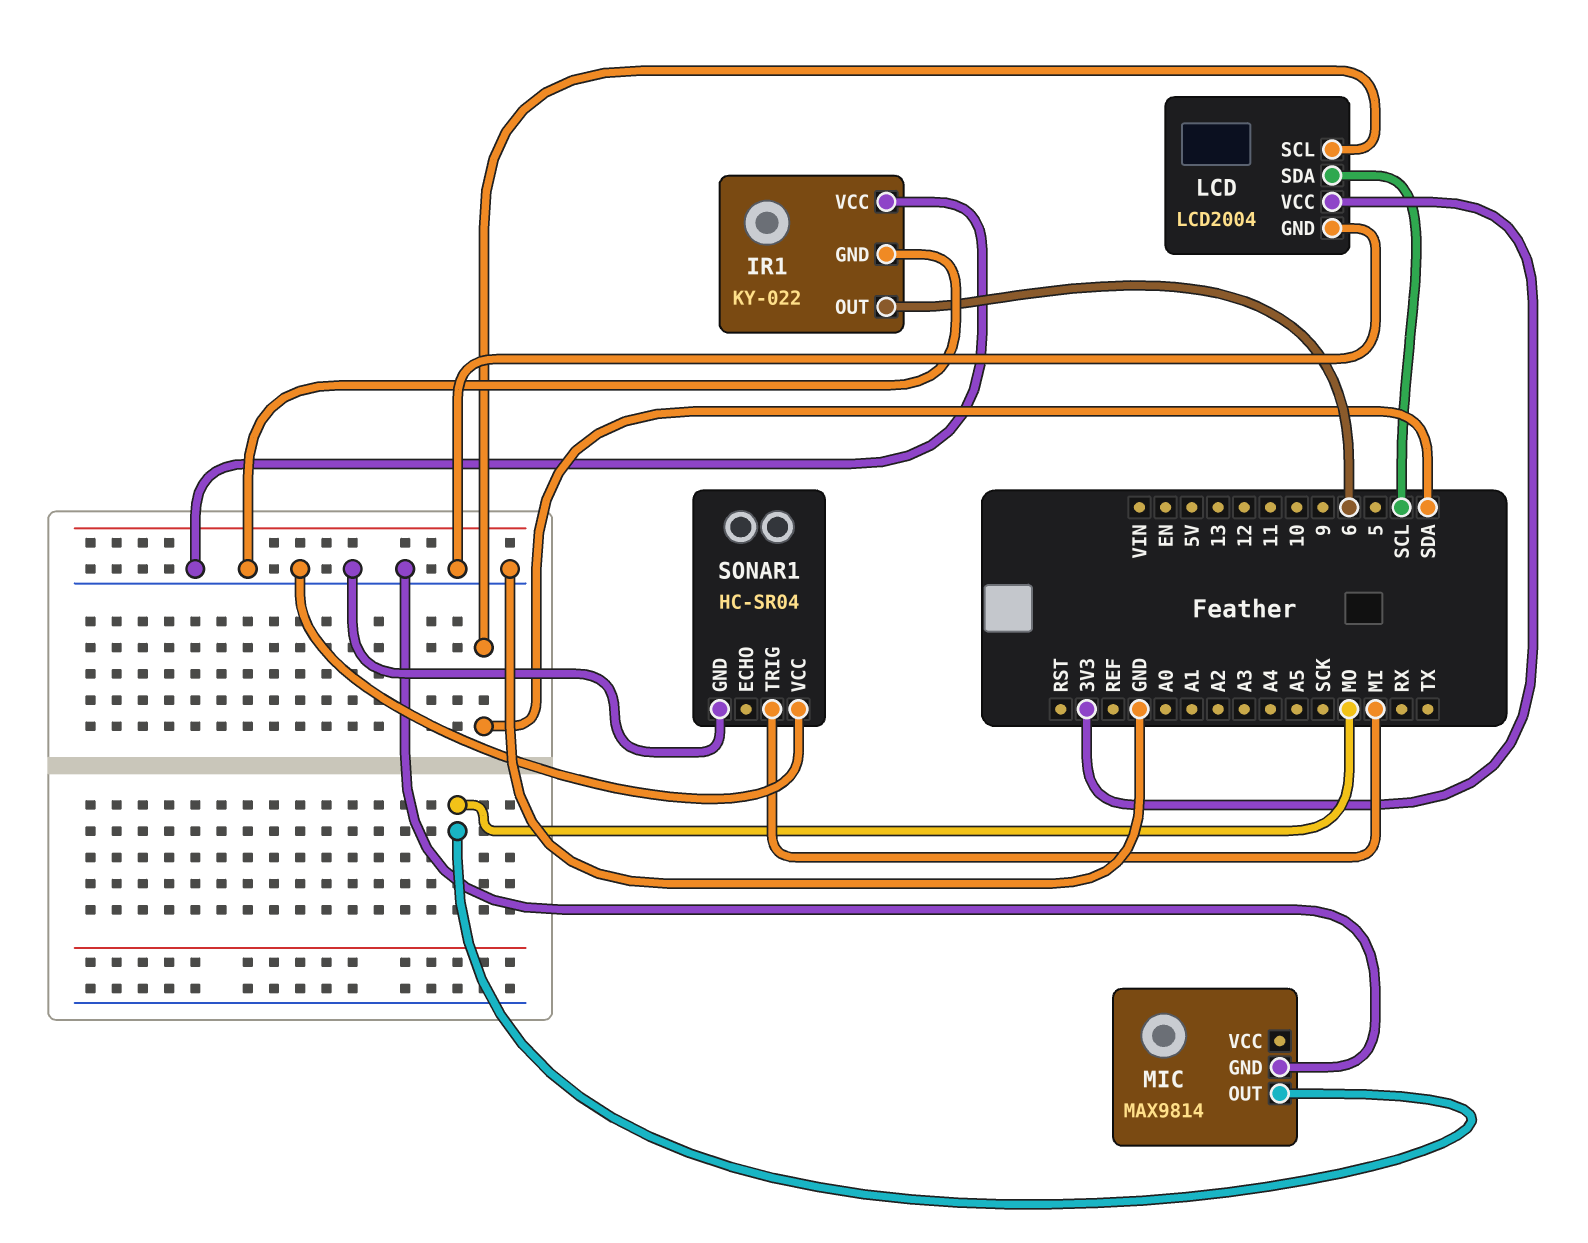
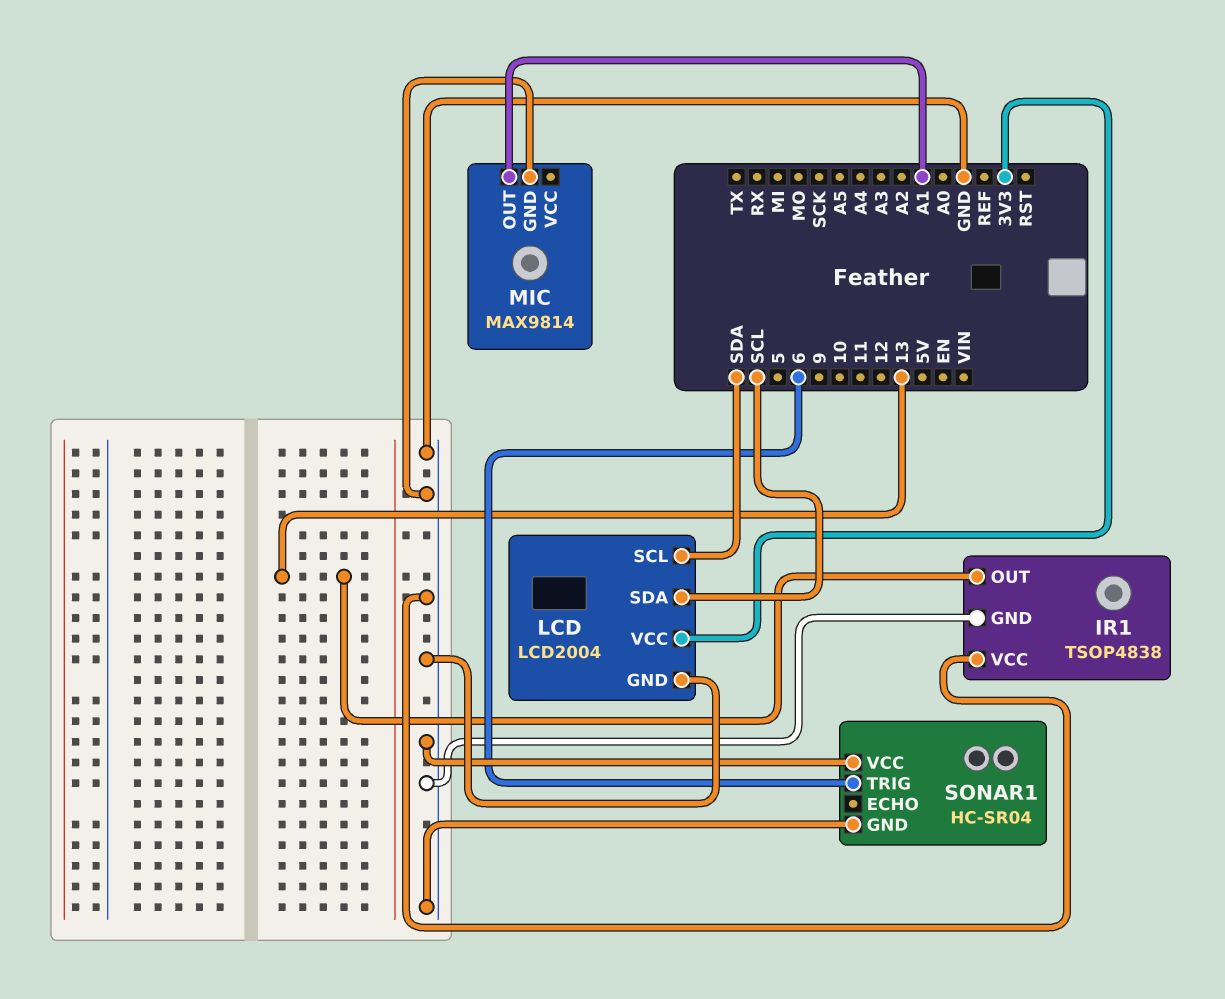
IR1: KY-022 -> TSOP4838
IR1 pin OUT: 6 -> 13
MIC pin OUT: MO -> A1
SONAR1 pin TRIG: MI -> 6

